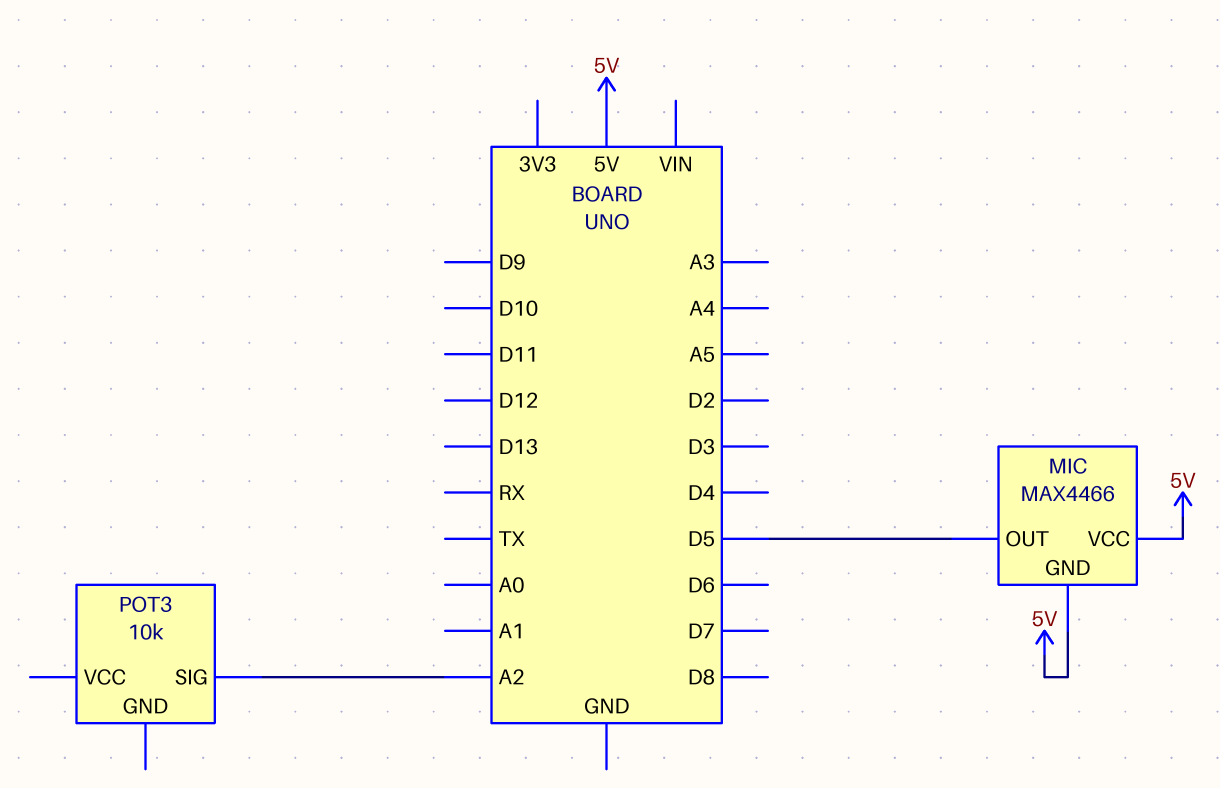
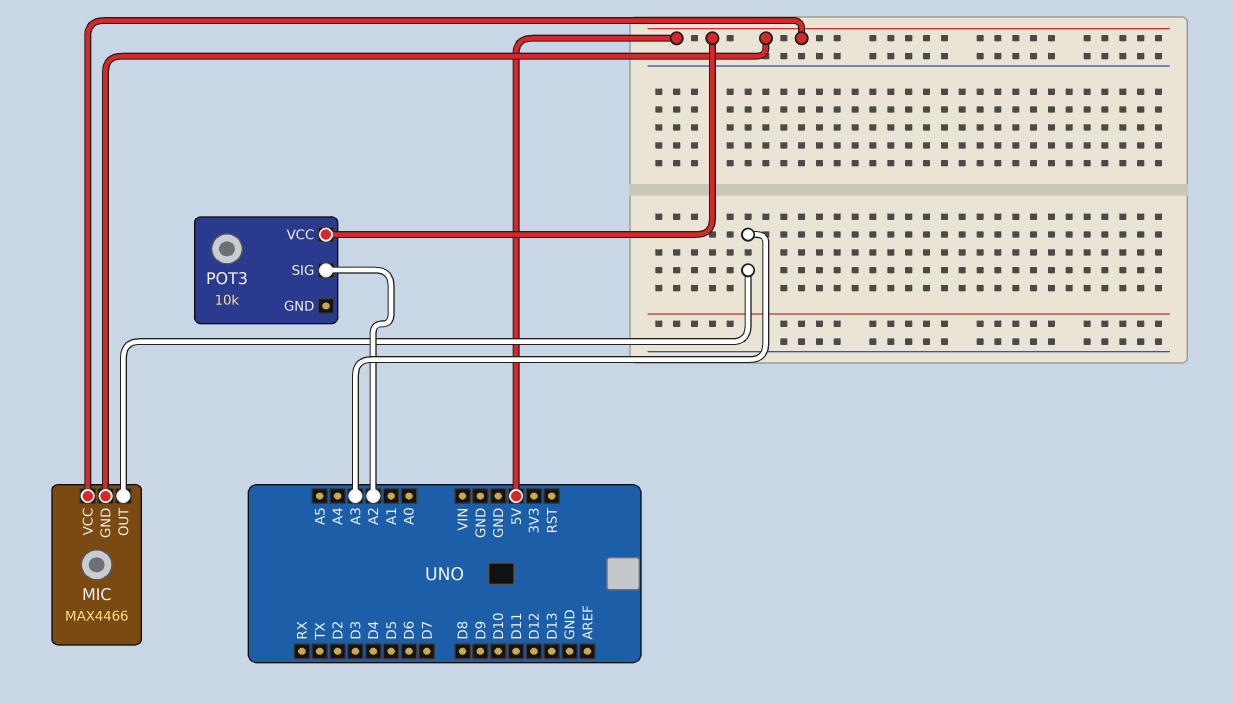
MIC pin OUT: D5 -> A3
POT3 pin VCC: none -> 5V

